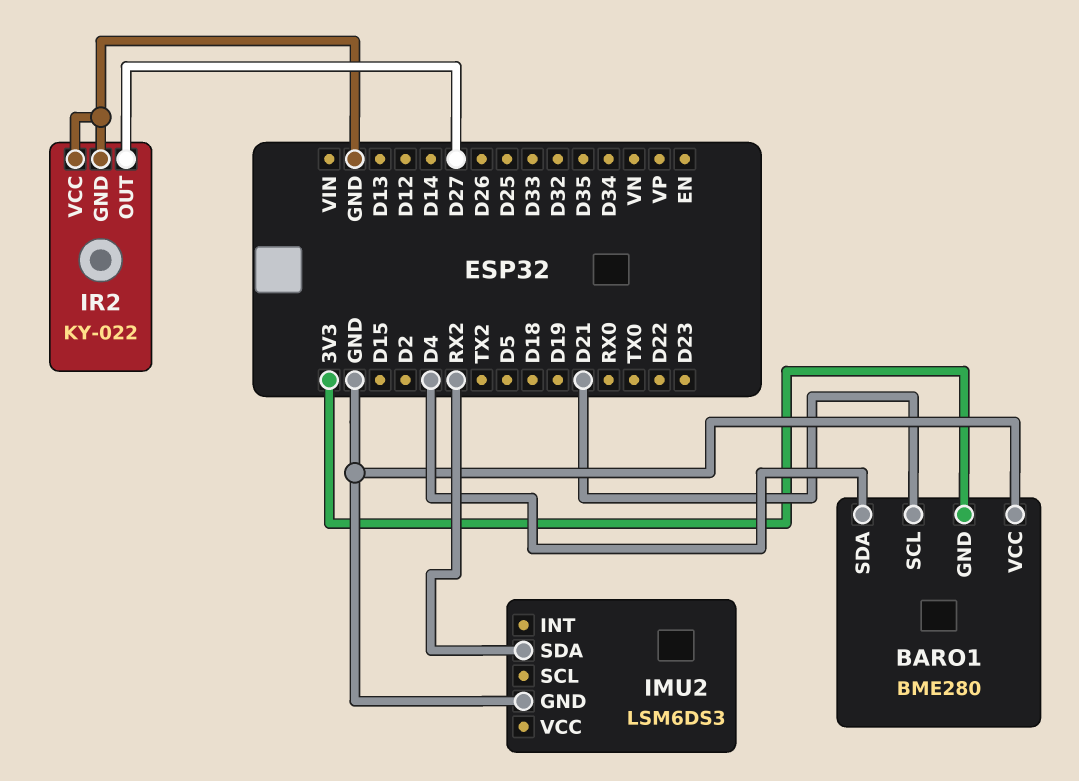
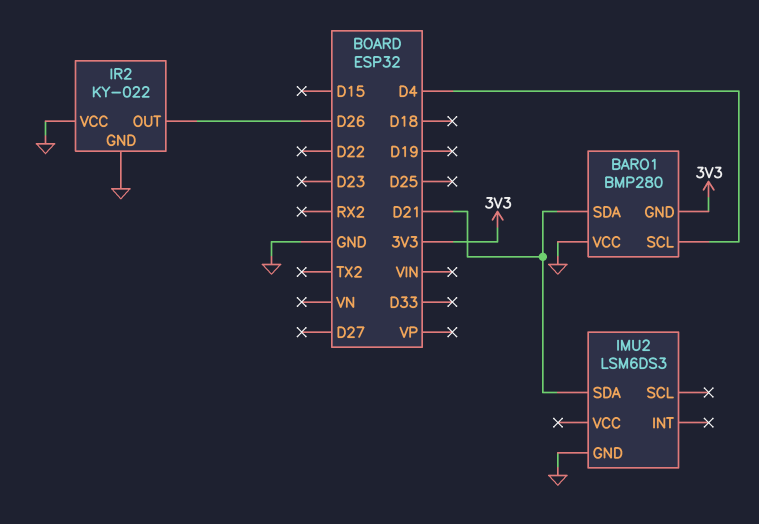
BARO1: BME280 -> BMP280
BARO1 pin SCL: D21 -> D4
BARO1 pin SDA: D4 -> D21
IMU2 pin SDA: RX2 -> D21
IR2 pin OUT: D27 -> D26

